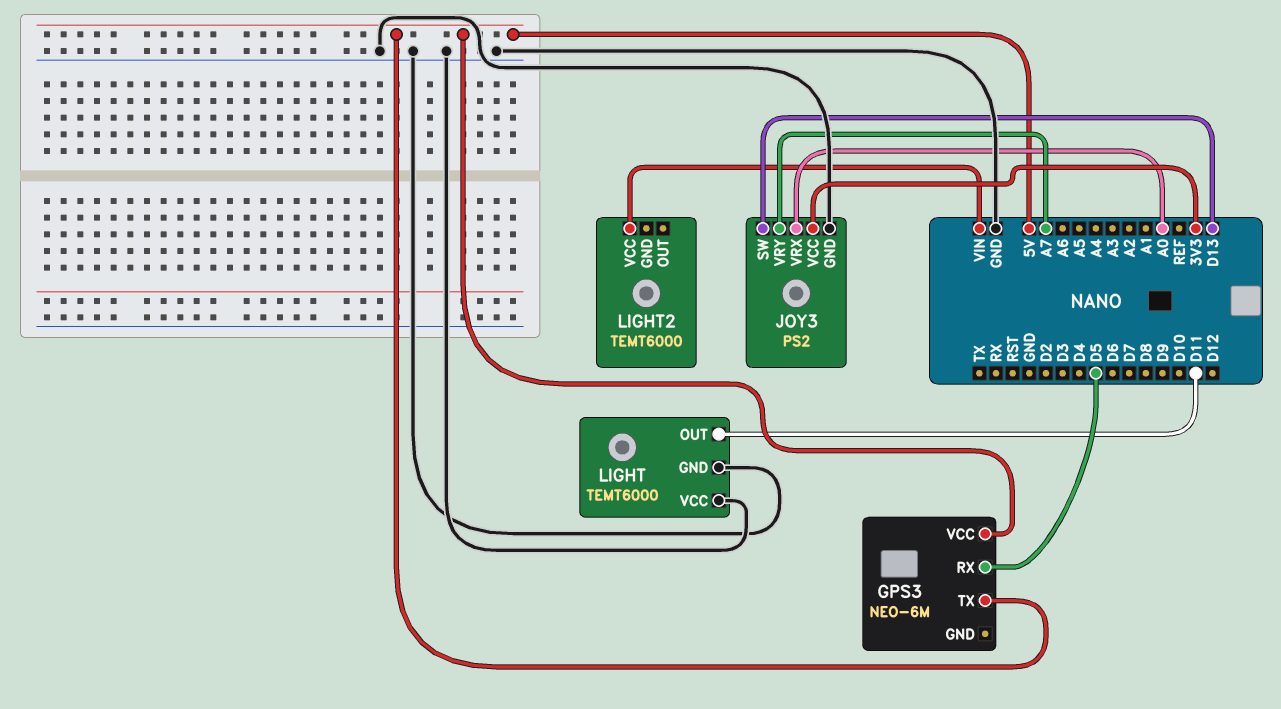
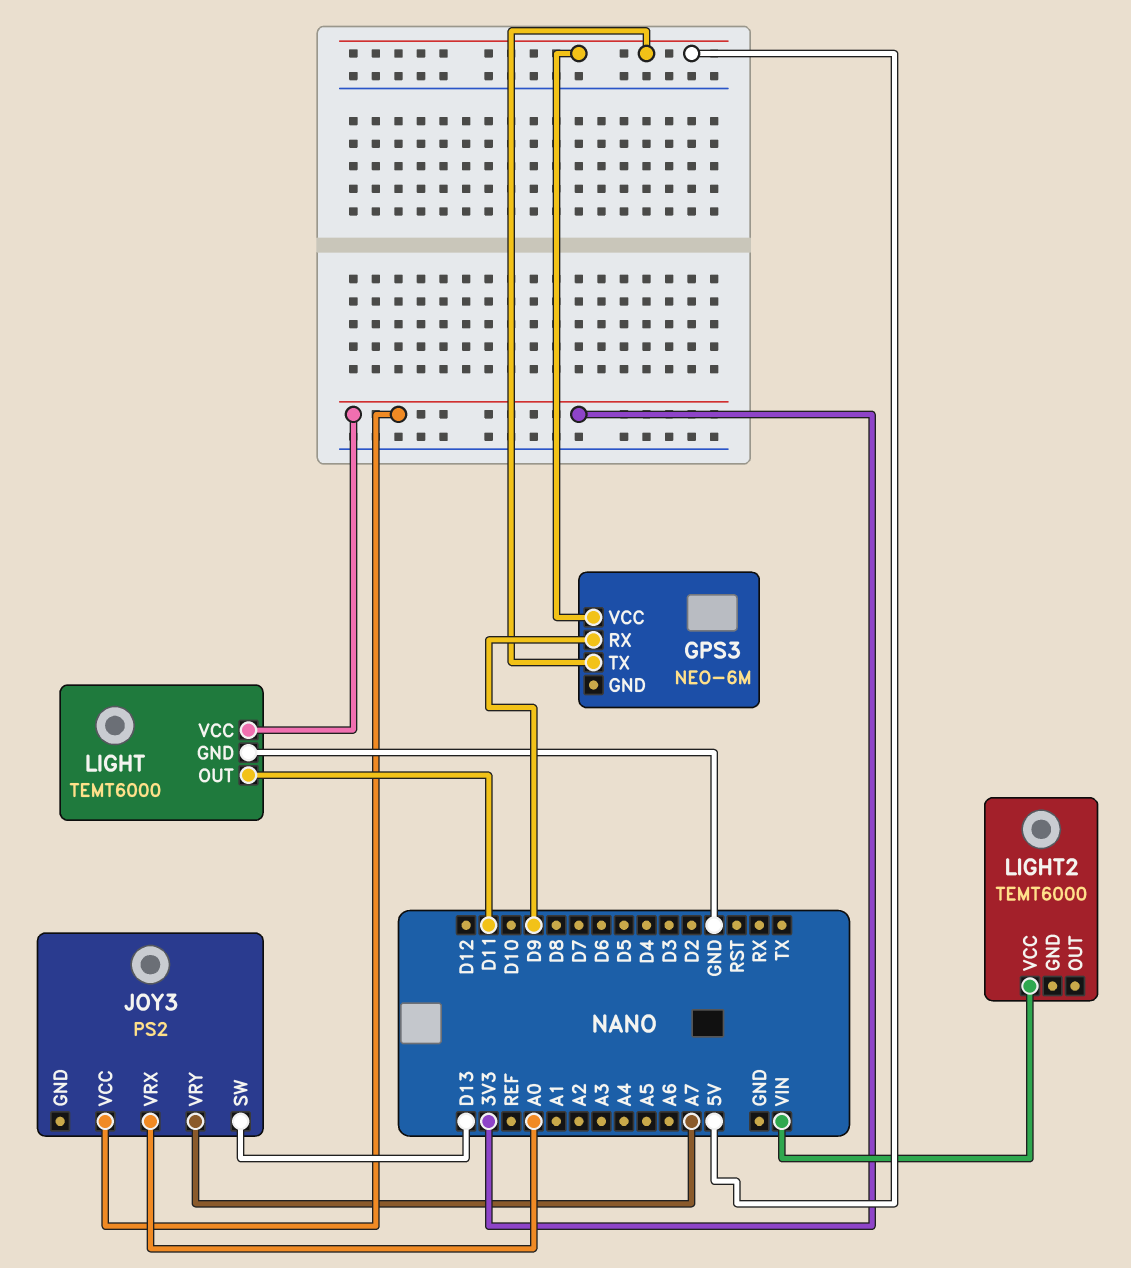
GPS3 pin RX: D5 -> D9
JOY3 pin GND: GND -> none
LIGHT pin VCC: GND -> 3V3

